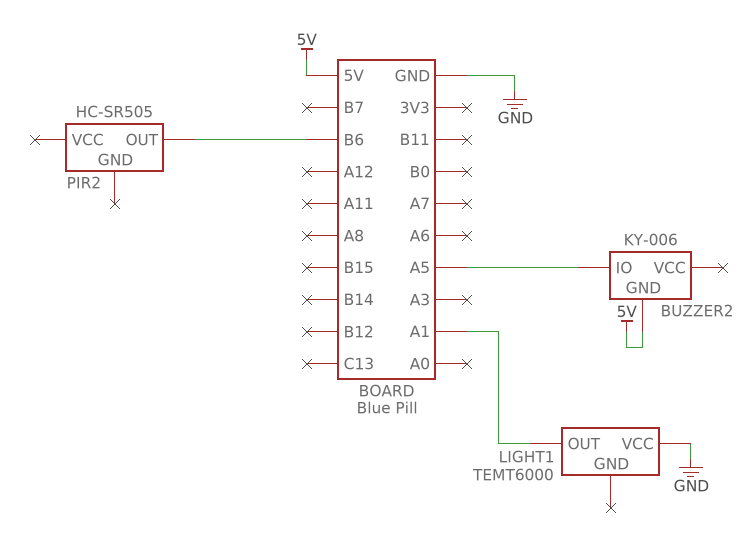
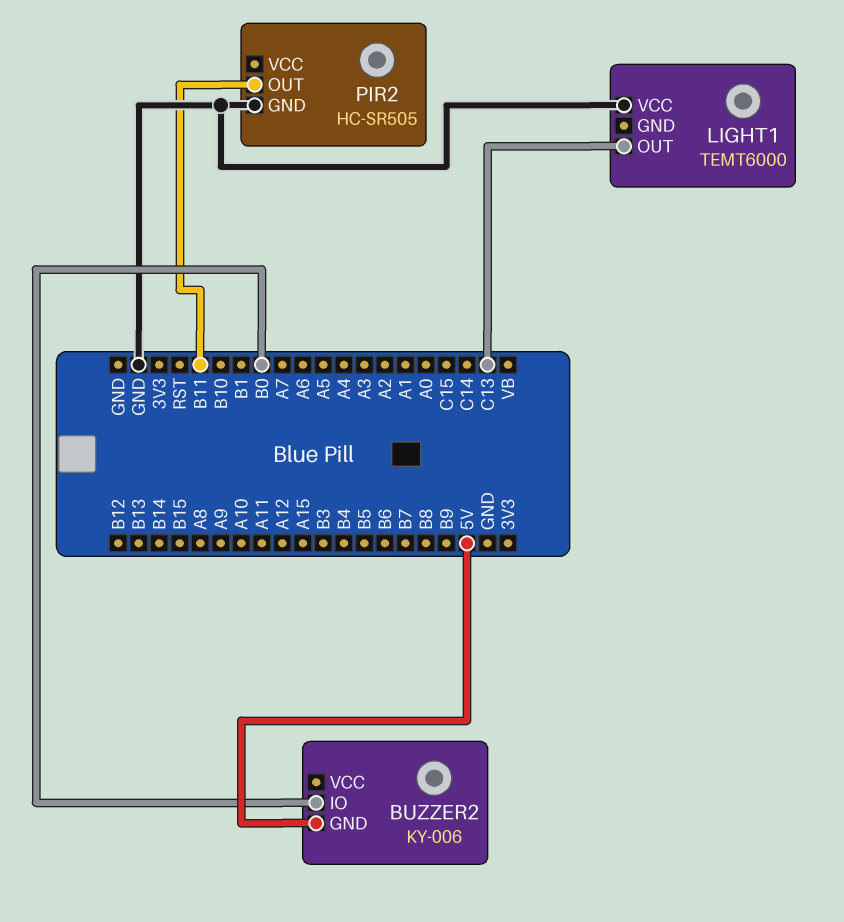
BUZZER2 pin IO: A5 -> B0
LIGHT1 pin OUT: A1 -> C13
PIR2 pin GND: none -> GND
PIR2 pin OUT: B6 -> B11

